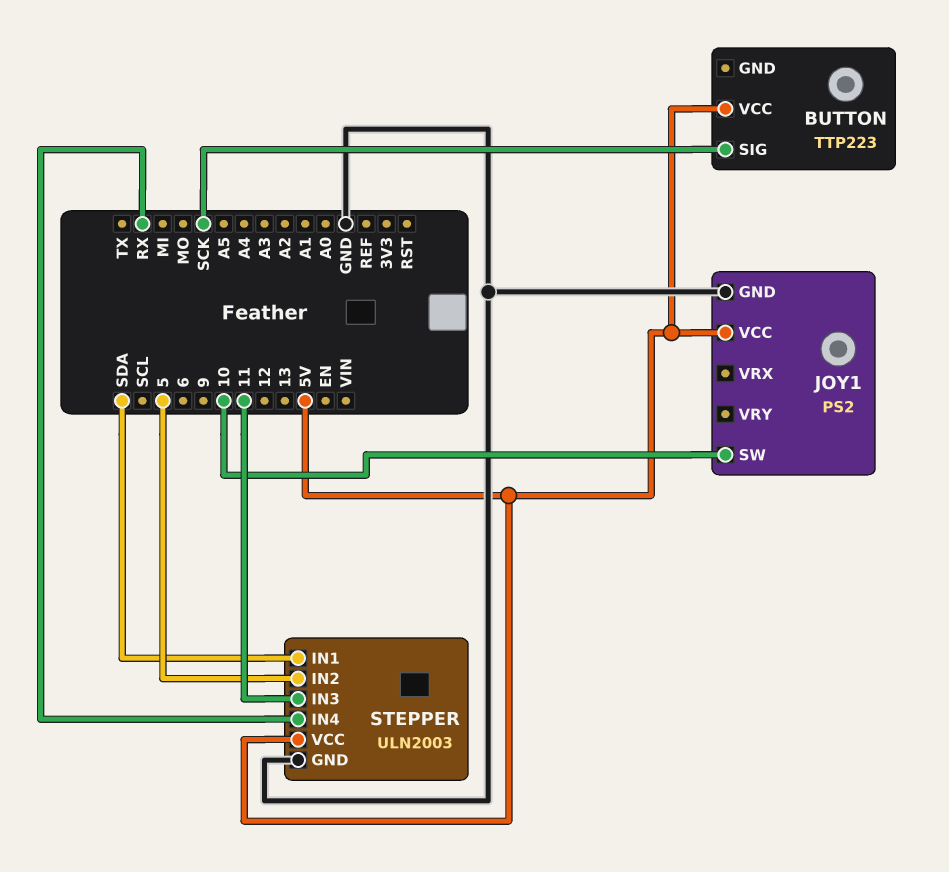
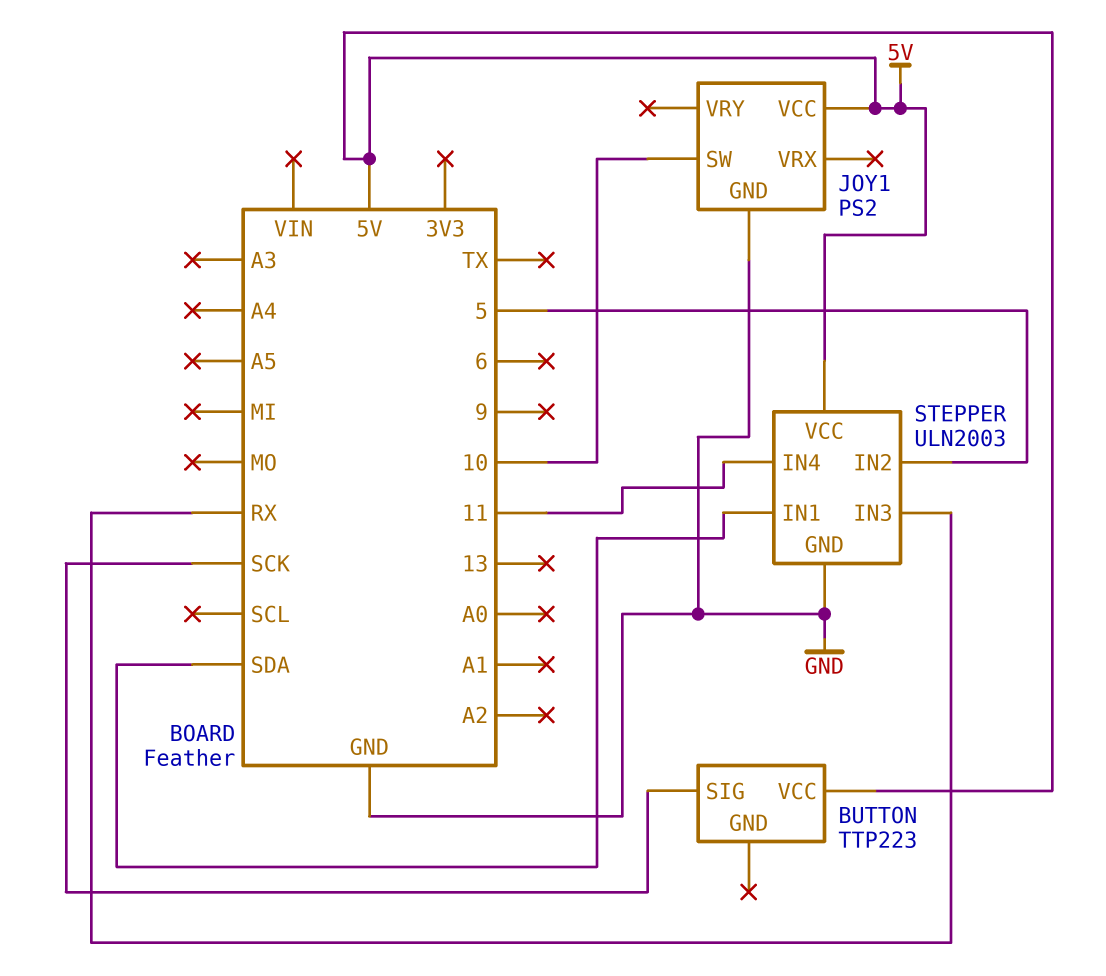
STEPPER pin IN3: 11 -> RX
STEPPER pin IN4: RX -> 11

